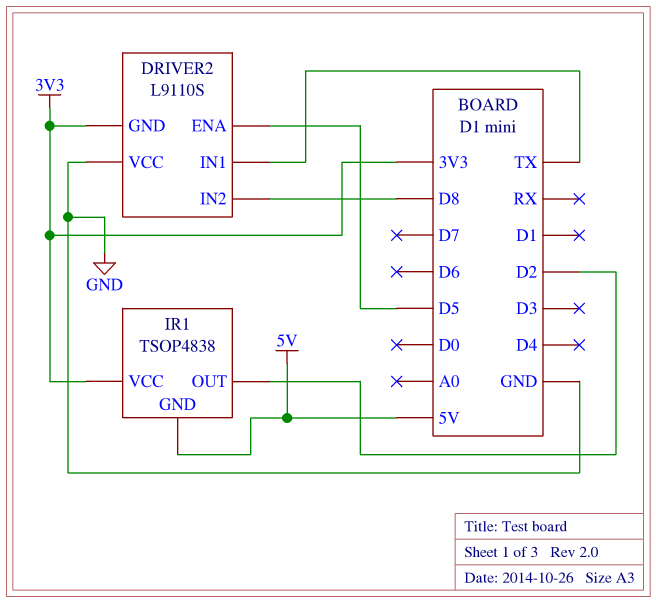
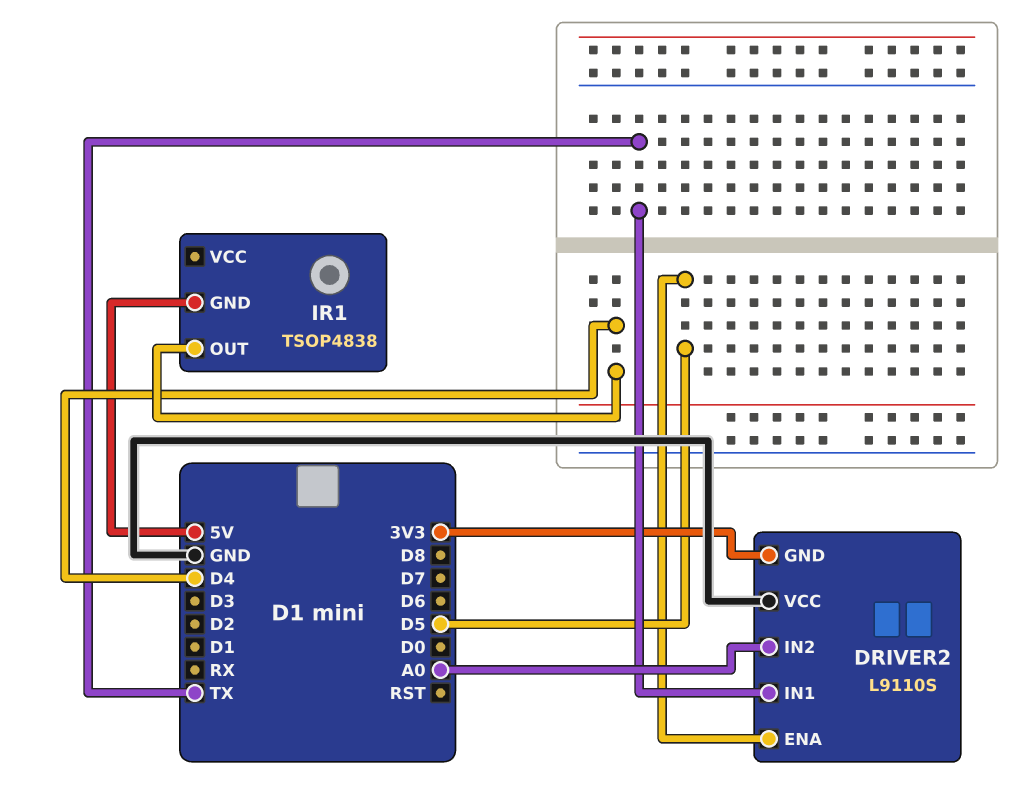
DRIVER2 pin IN2: D8 -> A0
IR1 pin OUT: D2 -> D4
IR1 pin VCC: 3V3 -> none

